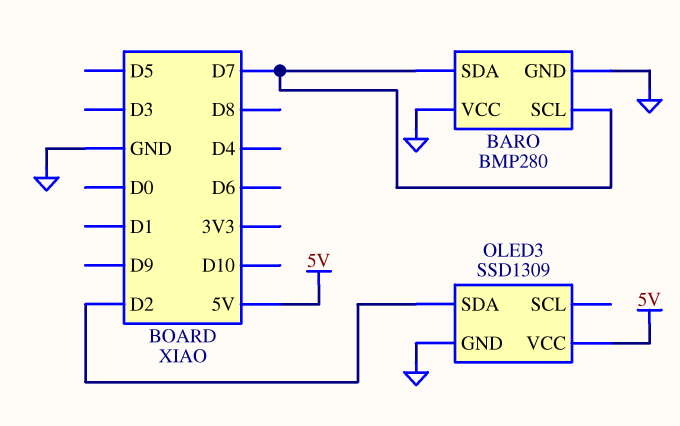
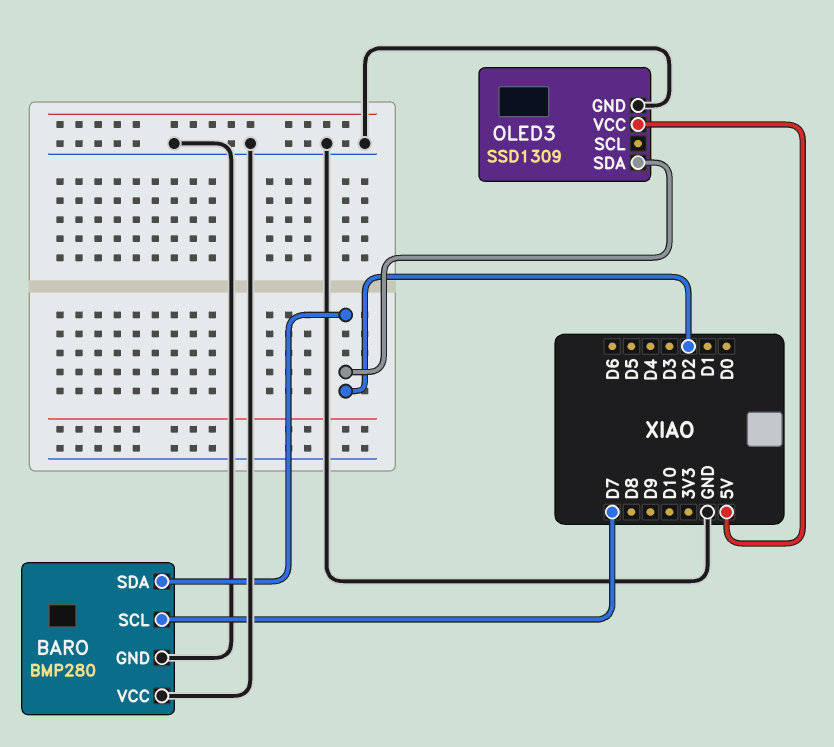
BARO pin SDA: D7 -> D2

